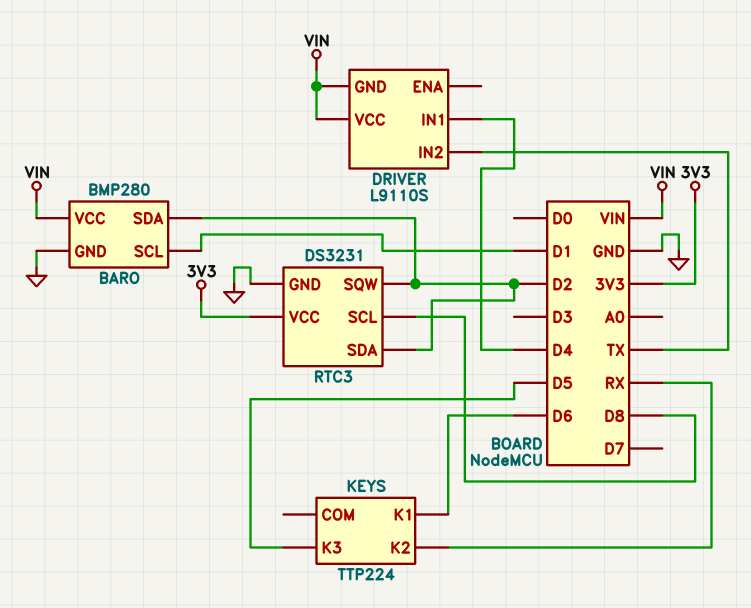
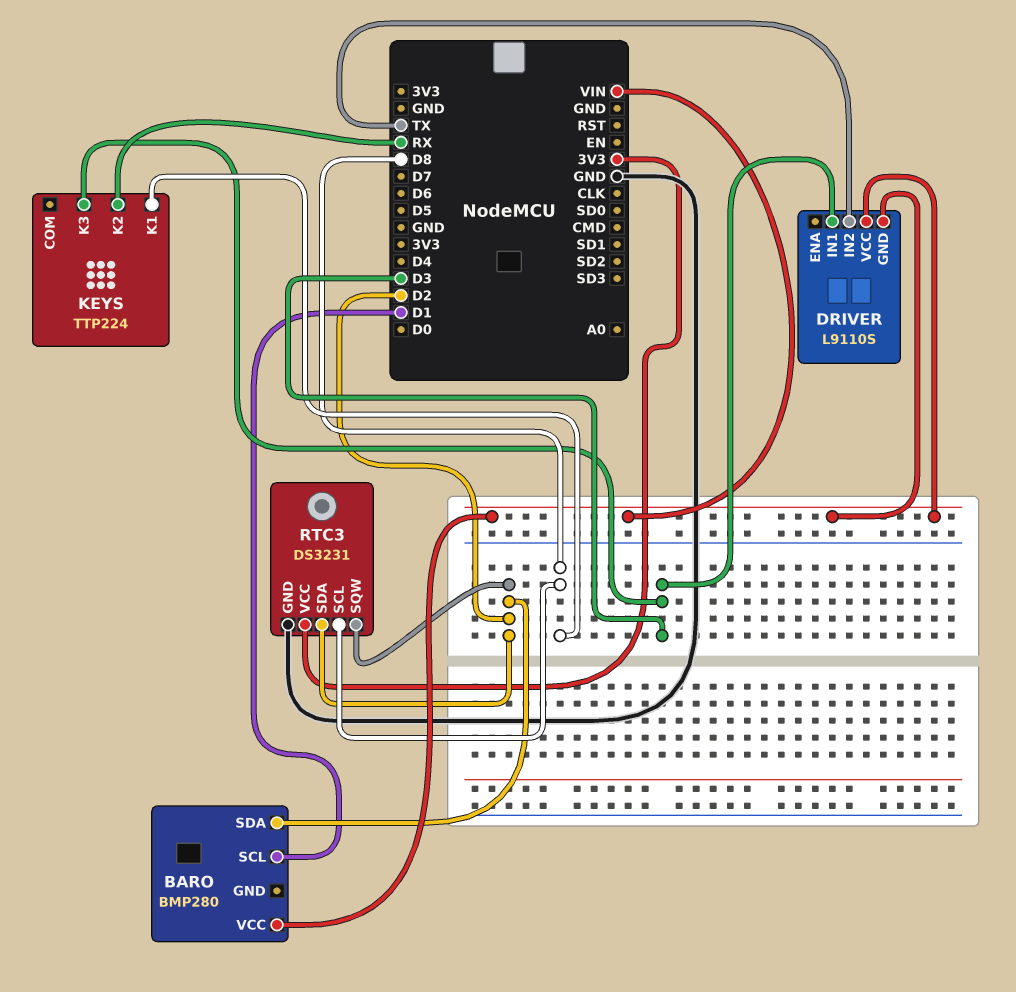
BARO pin GND: GND -> none
DRIVER pin IN1: D4 -> D3
KEYS pin K1: D6 -> D8
KEYS pin K3: D5 -> D3

